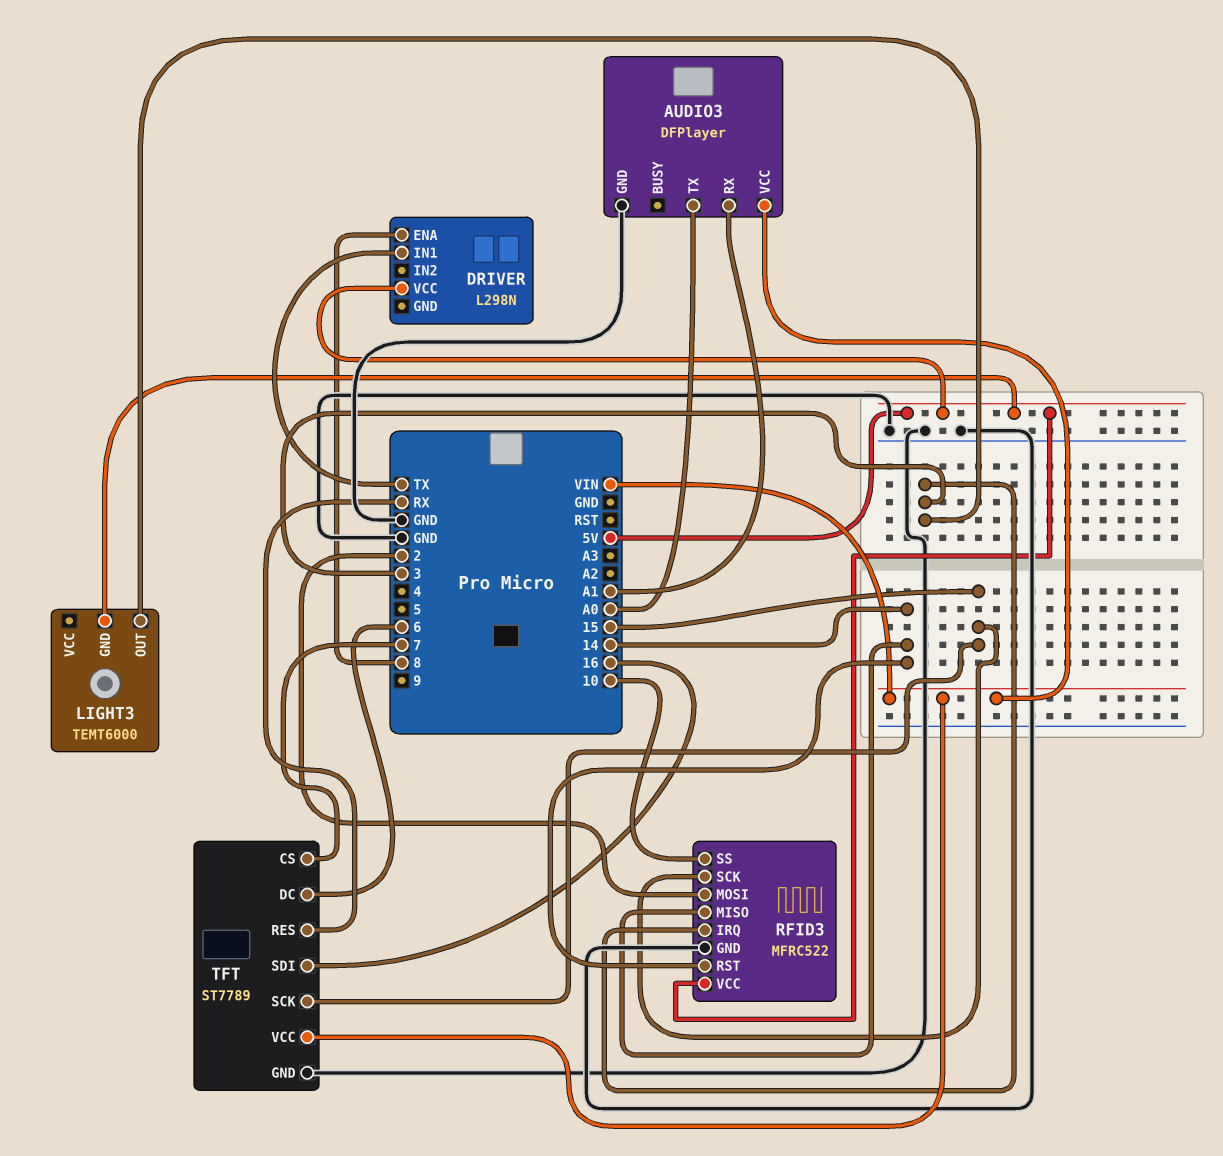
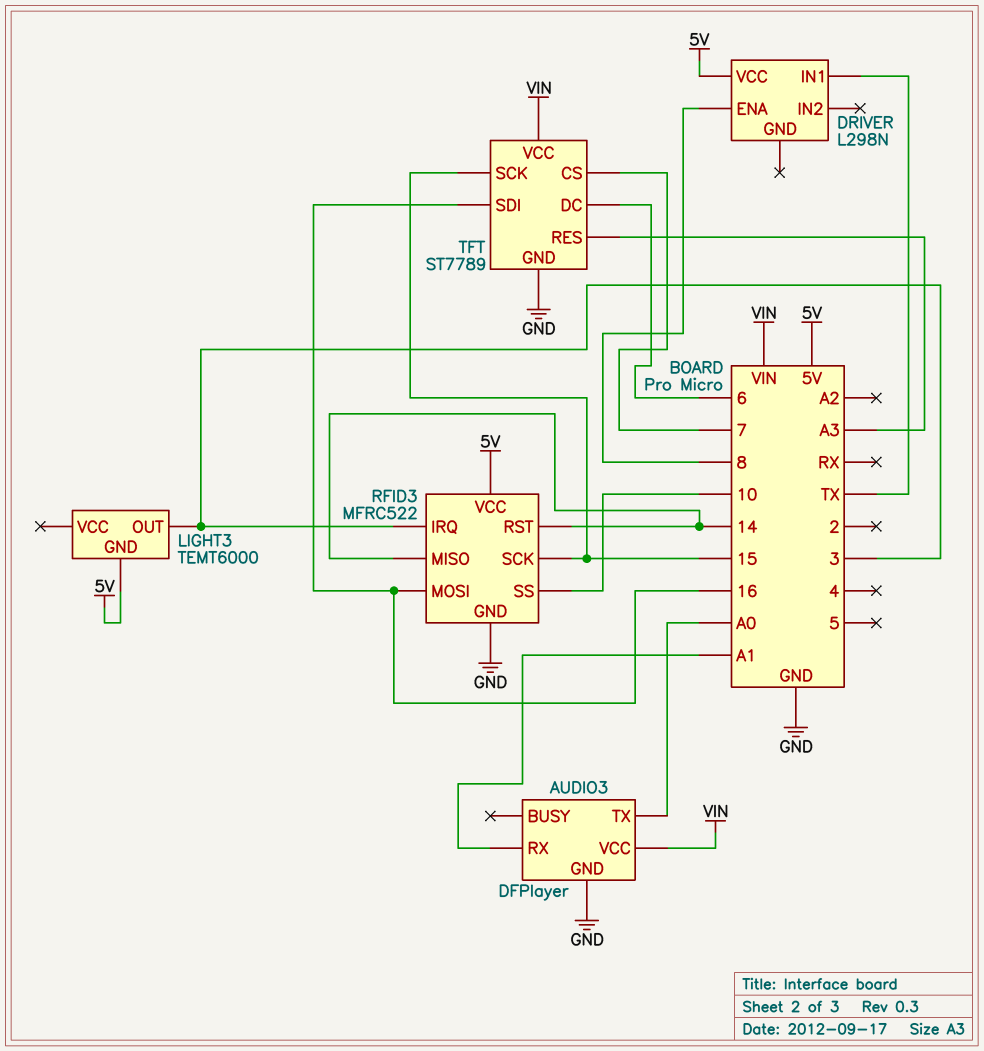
RFID3 pin MOSI: 2 -> 16
TFT pin RES: RX -> A3

